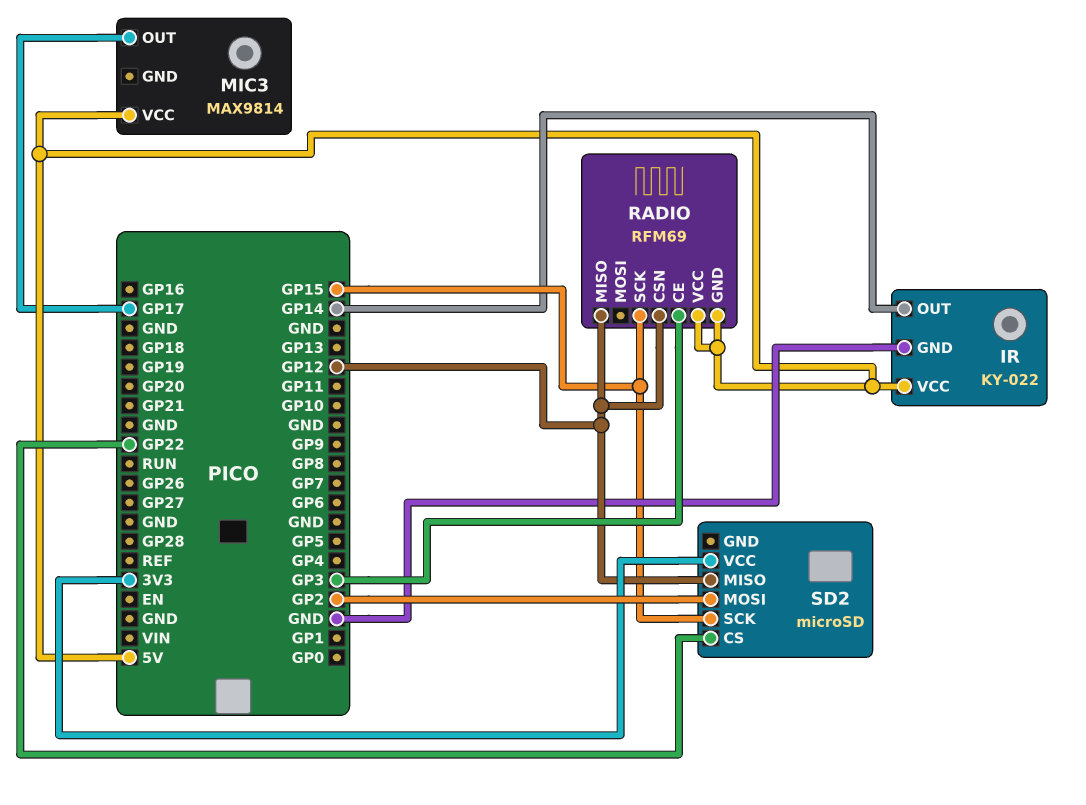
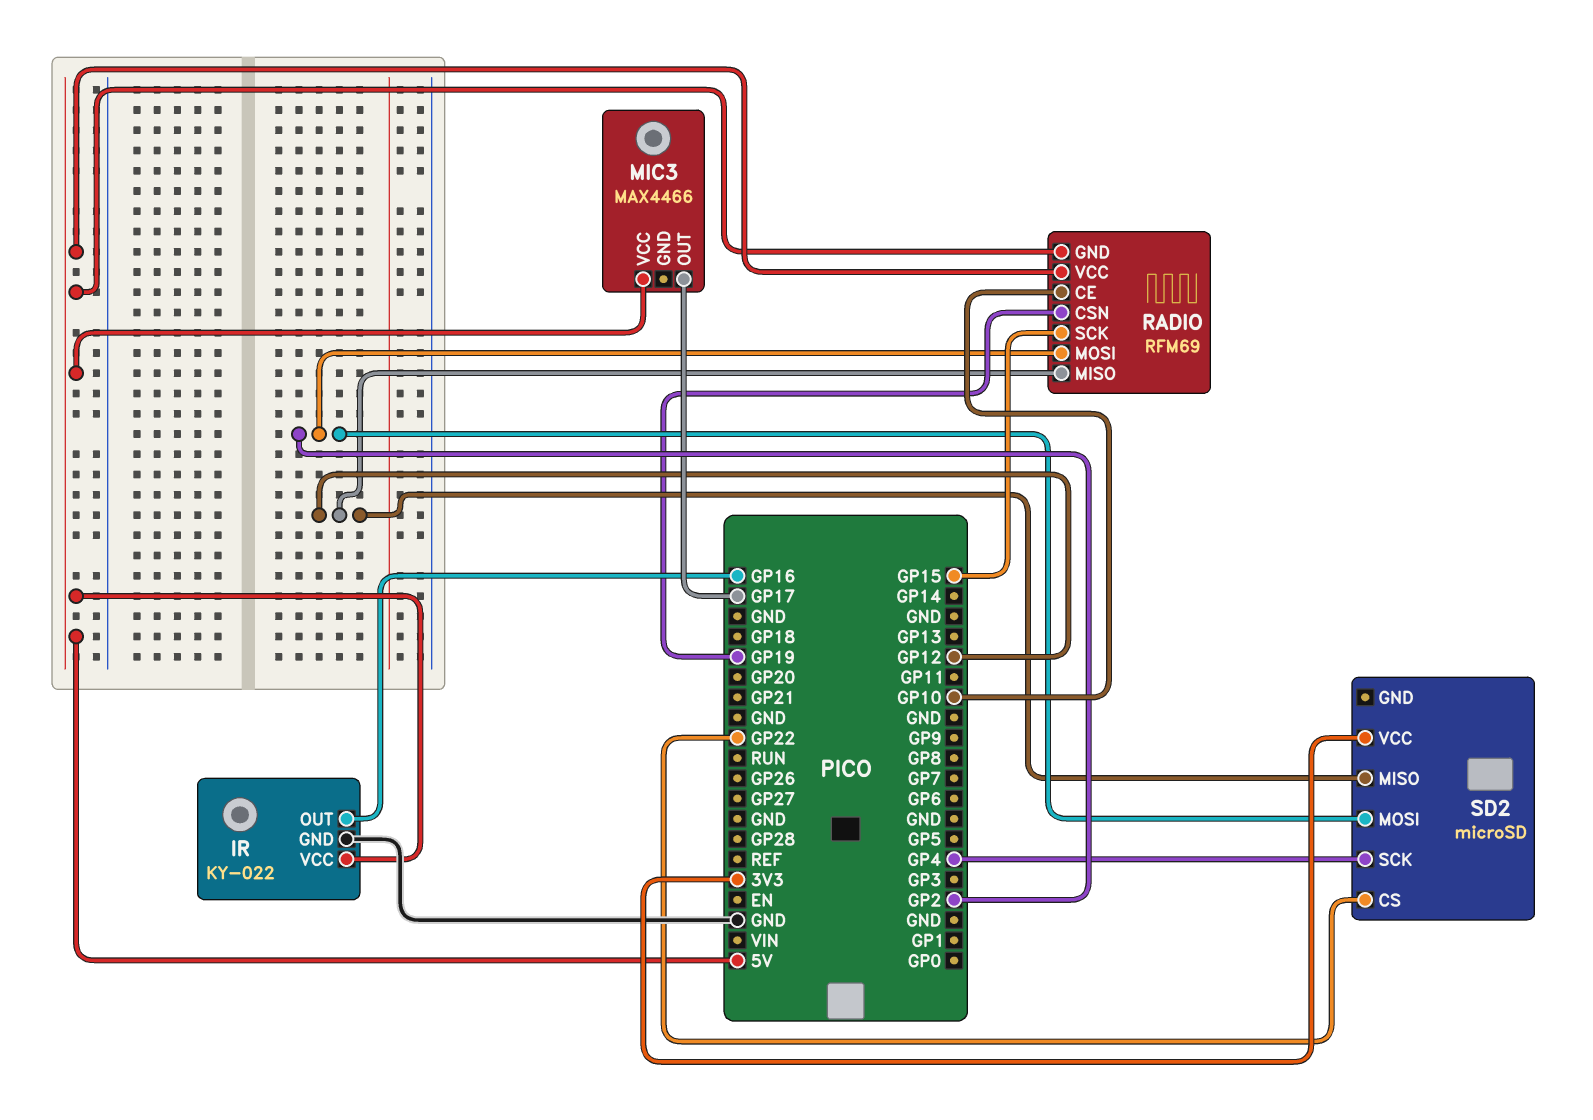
IR pin OUT: GP14 -> GP16
MIC3: MAX9814 -> MAX4466
RADIO pin CE: GP3 -> GP10
RADIO pin CSN: GP12 -> GP19
RADIO pin MOSI: none -> GP2
SD2 pin SCK: GP15 -> GP4

